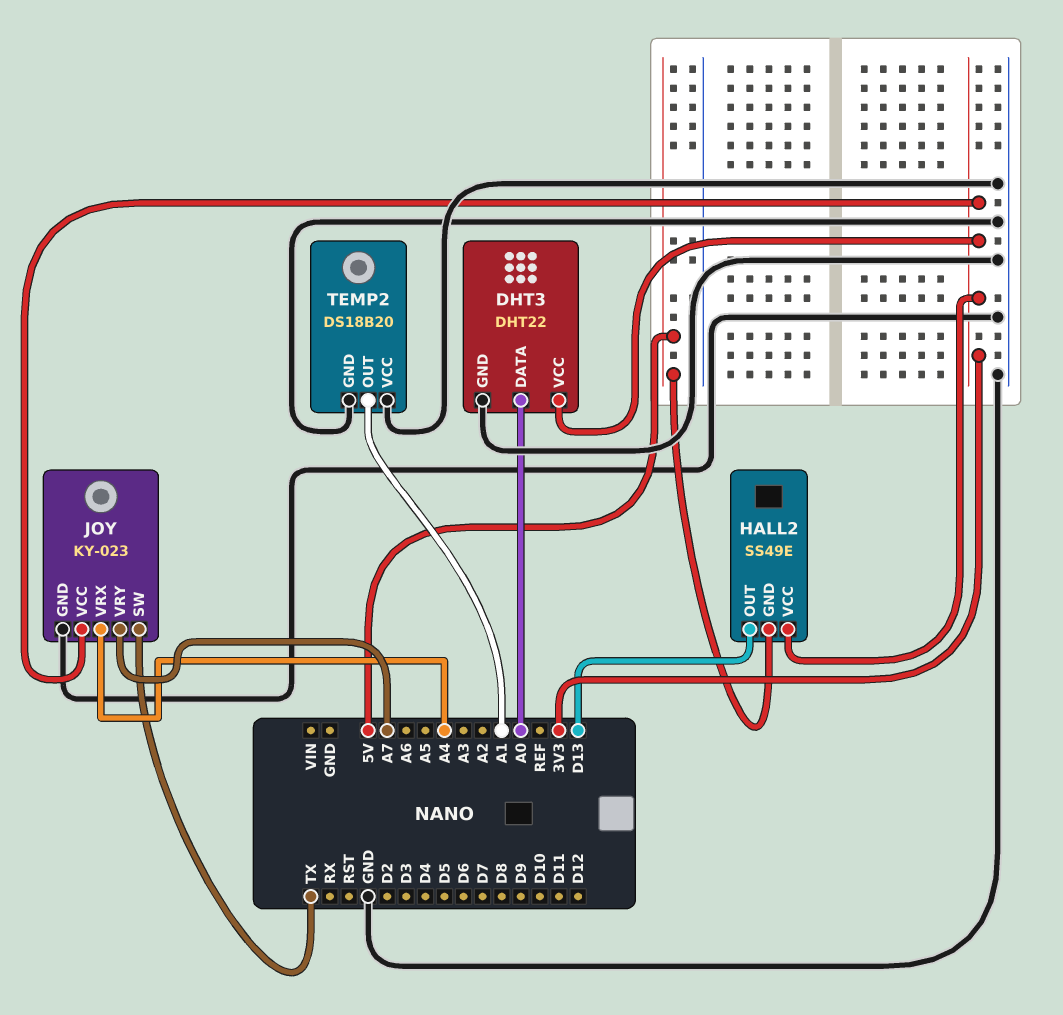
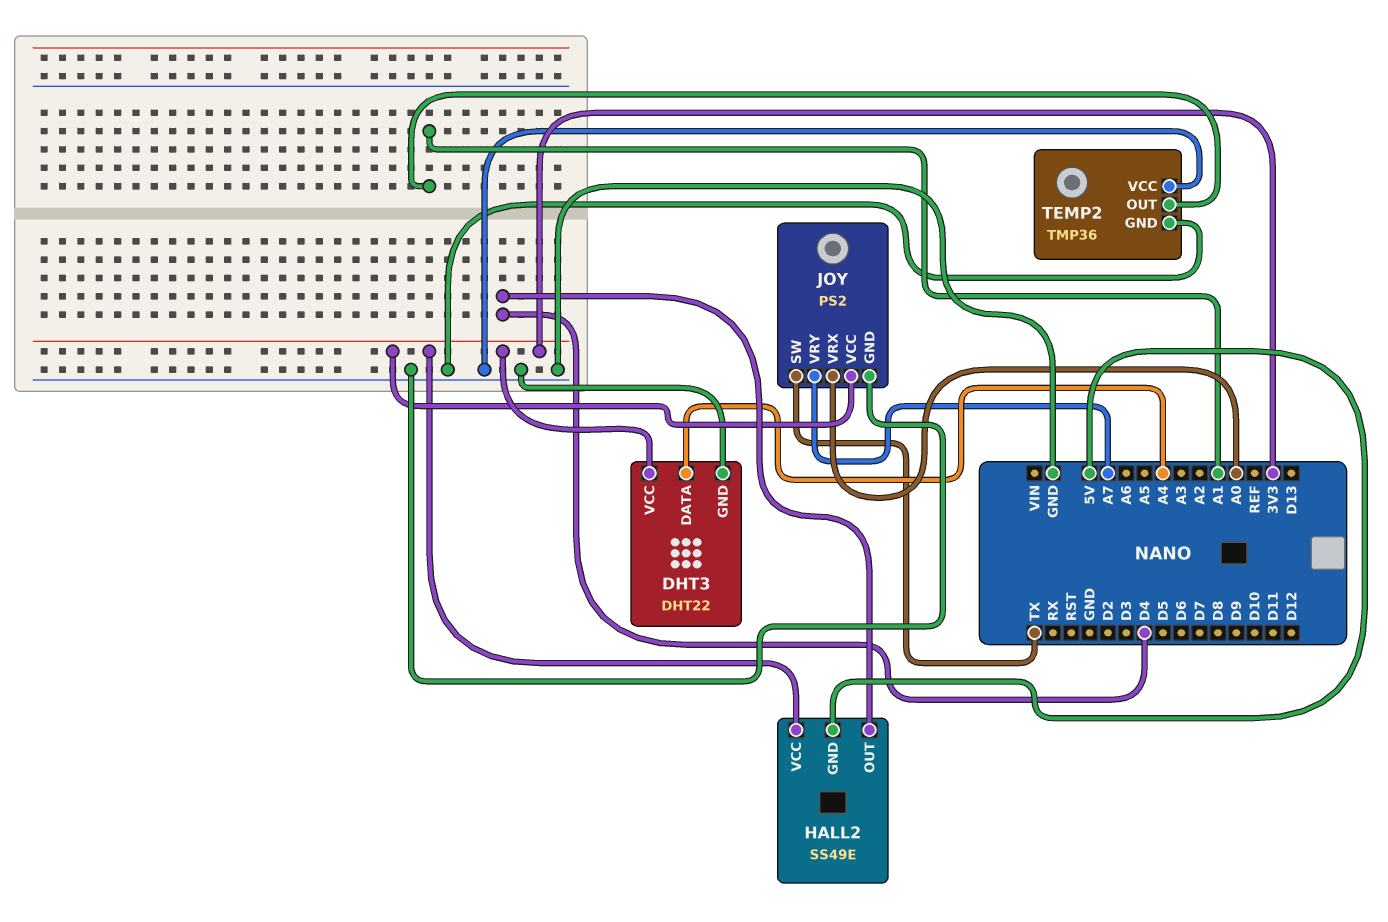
DHT3 pin DATA: A0 -> A4
HALL2 pin OUT: D13 -> D4
JOY: KY-023 -> PS2
JOY pin VRX: A4 -> A0
TEMP2: DS18B20 -> TMP36

